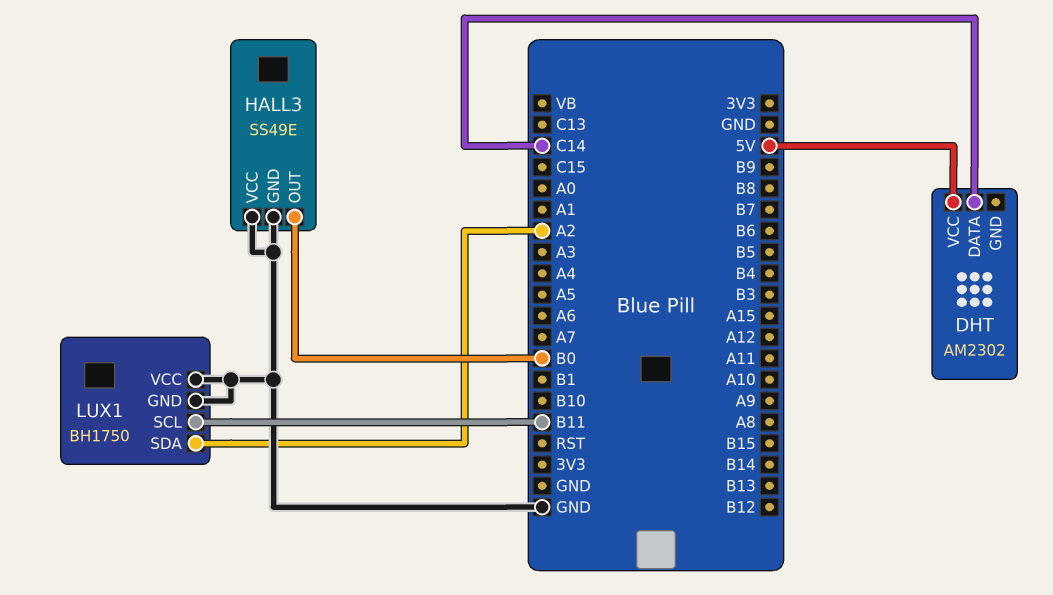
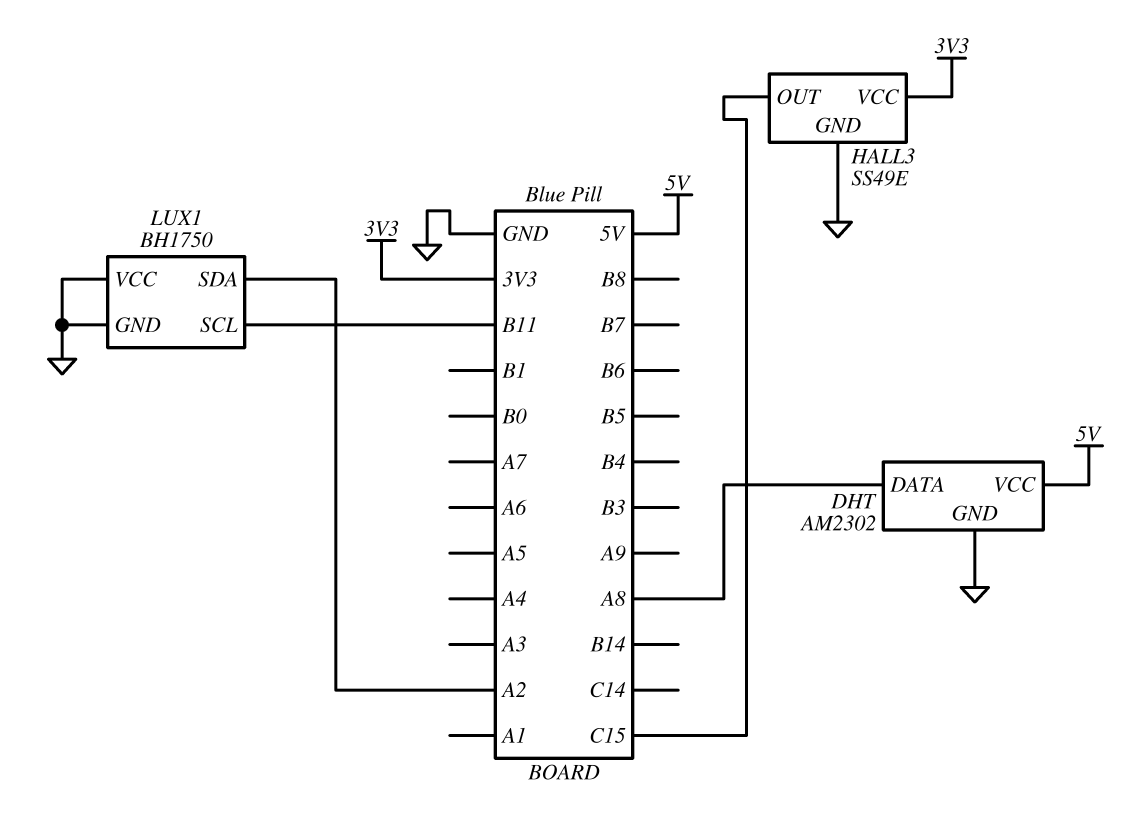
DHT pin DATA: C14 -> A8
DHT pin GND: none -> GND
HALL3 pin OUT: B0 -> C15
HALL3 pin VCC: GND -> 3V3

